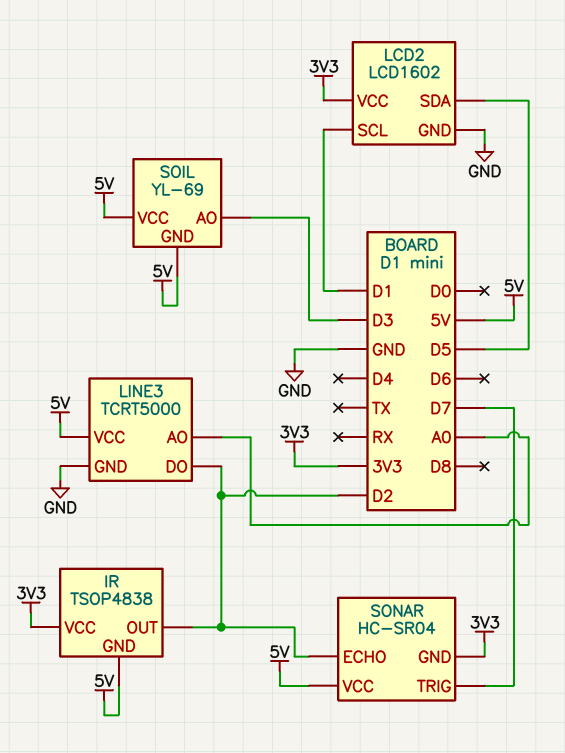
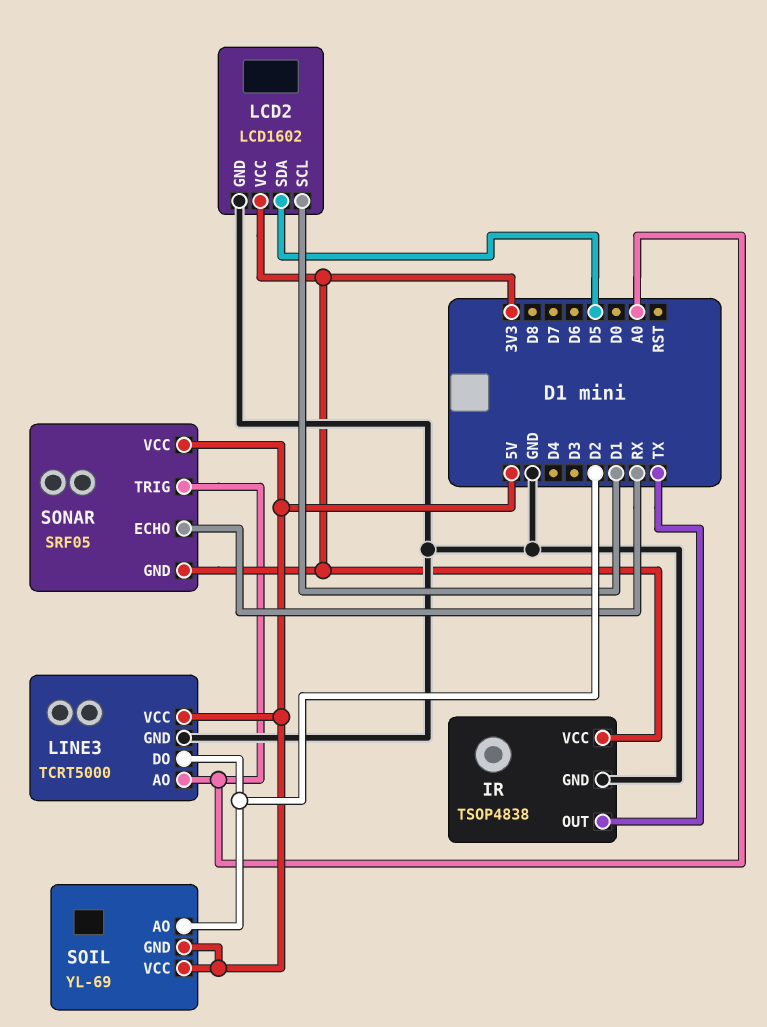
IR pin GND: 5V -> GND
IR pin OUT: D2 -> TX
SOIL pin AO: D3 -> D2
SONAR: HC-SR04 -> SRF05
SONAR pin ECHO: D2 -> RX
SONAR pin TRIG: D7 -> A0

